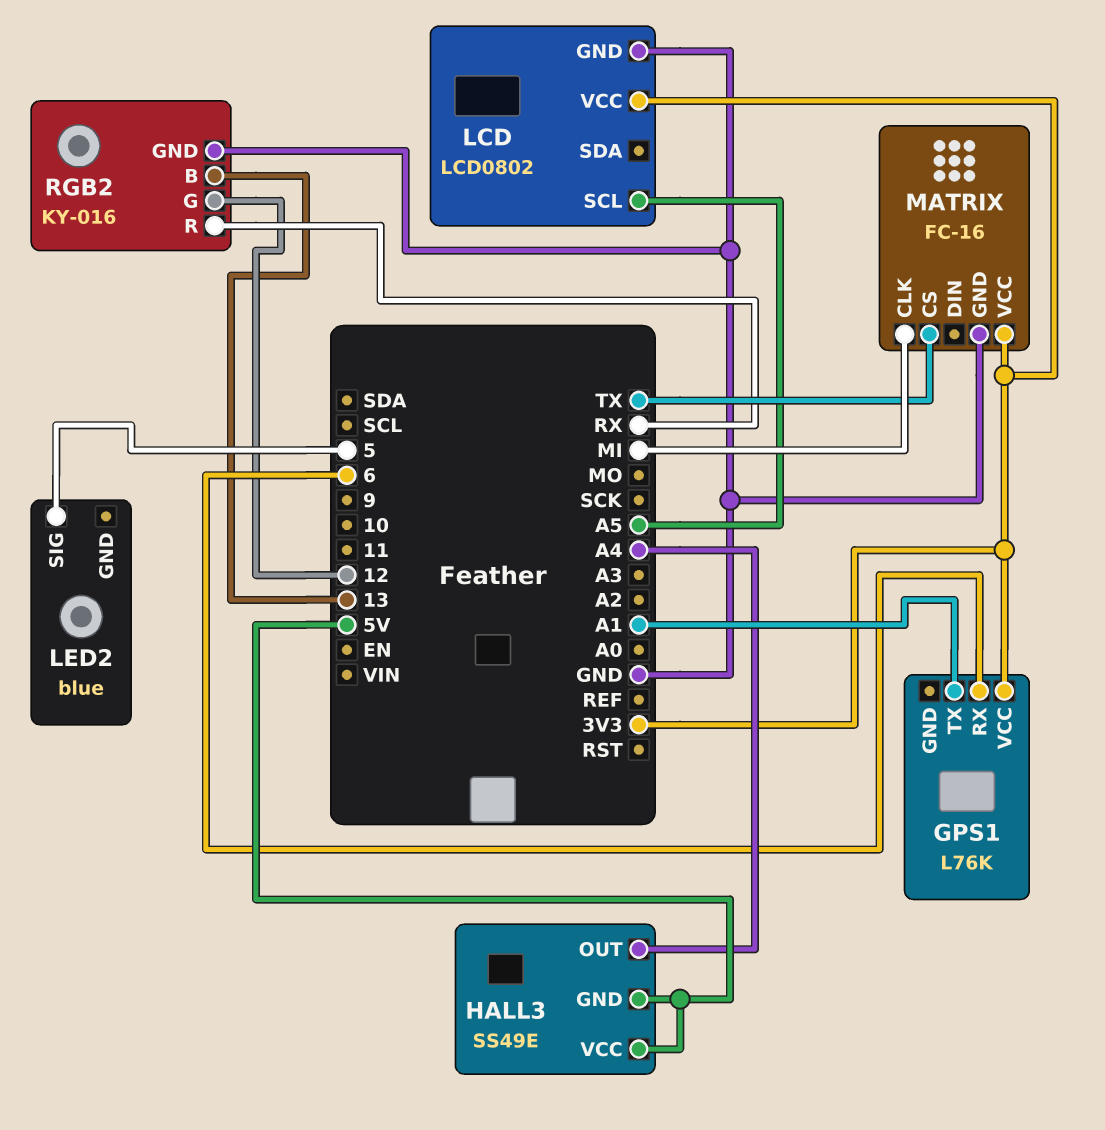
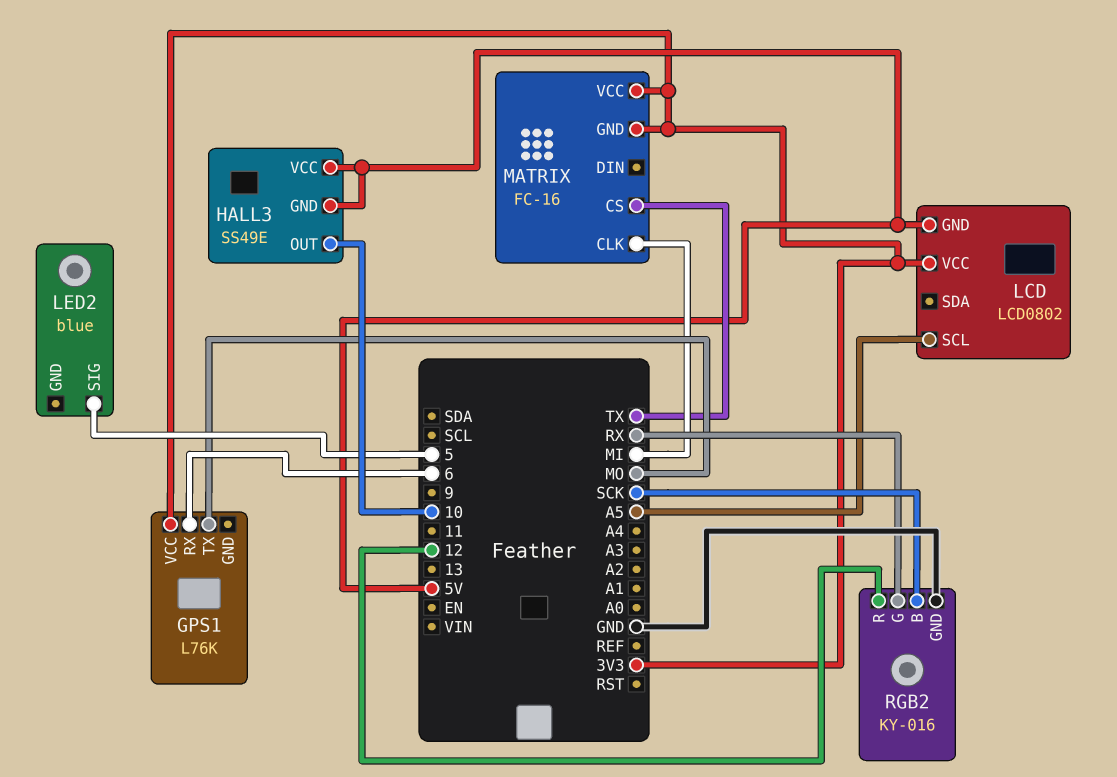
GPS1 pin TX: A1 -> MO
HALL3 pin OUT: A4 -> 10
LCD pin GND: GND -> 5V
MATRIX pin GND: GND -> 3V3
RGB2 pin B: 13 -> SCK
RGB2 pin G: 12 -> RX
RGB2 pin R: RX -> 12

